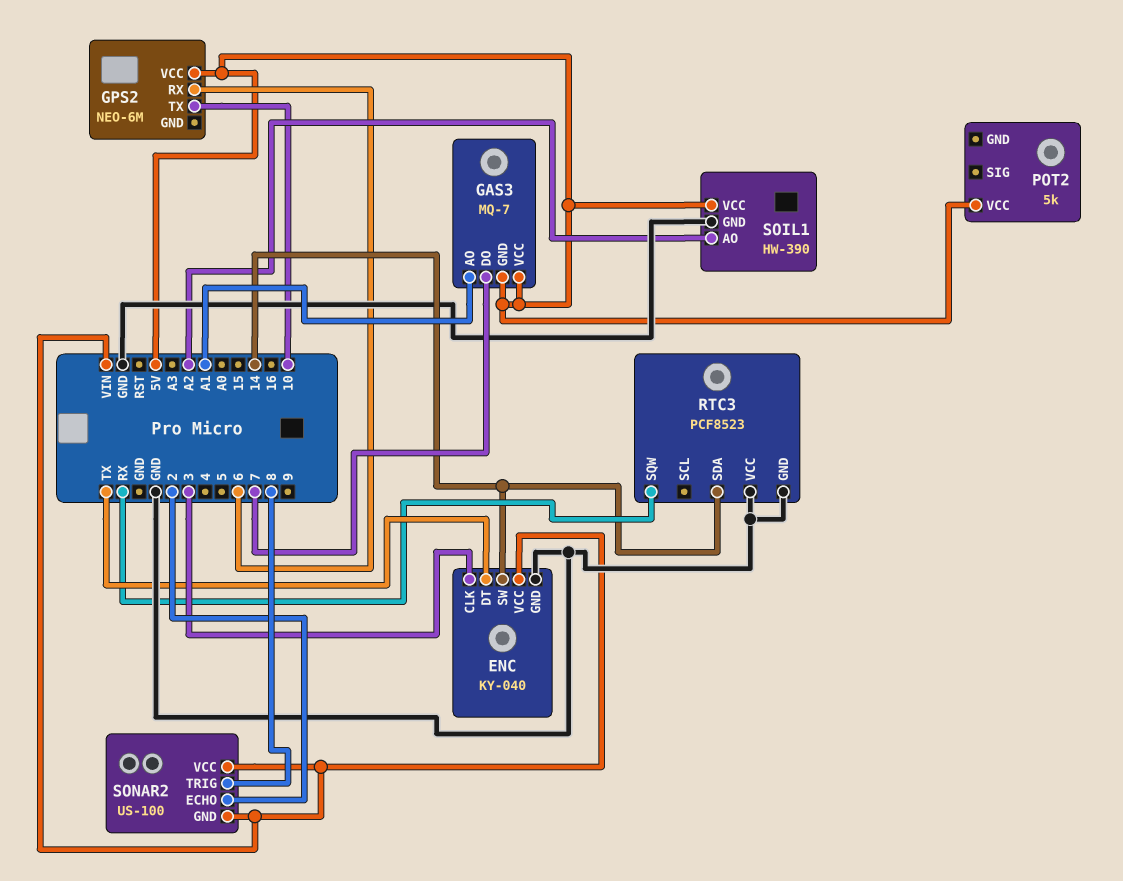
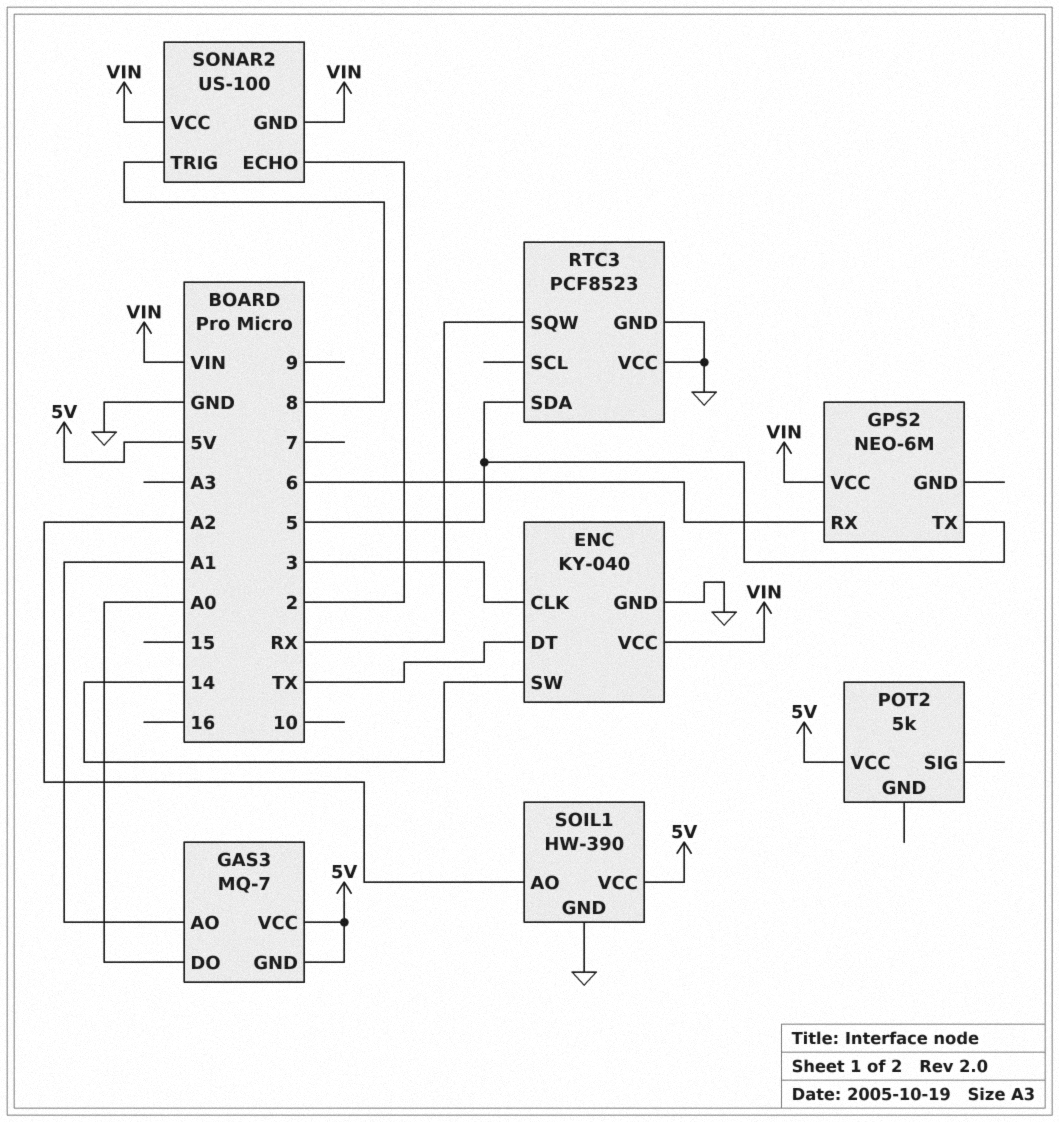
GAS3 pin DO: 7 -> A0
GPS2 pin TX: 10 -> 5
GPS2 pin VCC: 5V -> VIN
RTC3 pin SDA: 14 -> 5

